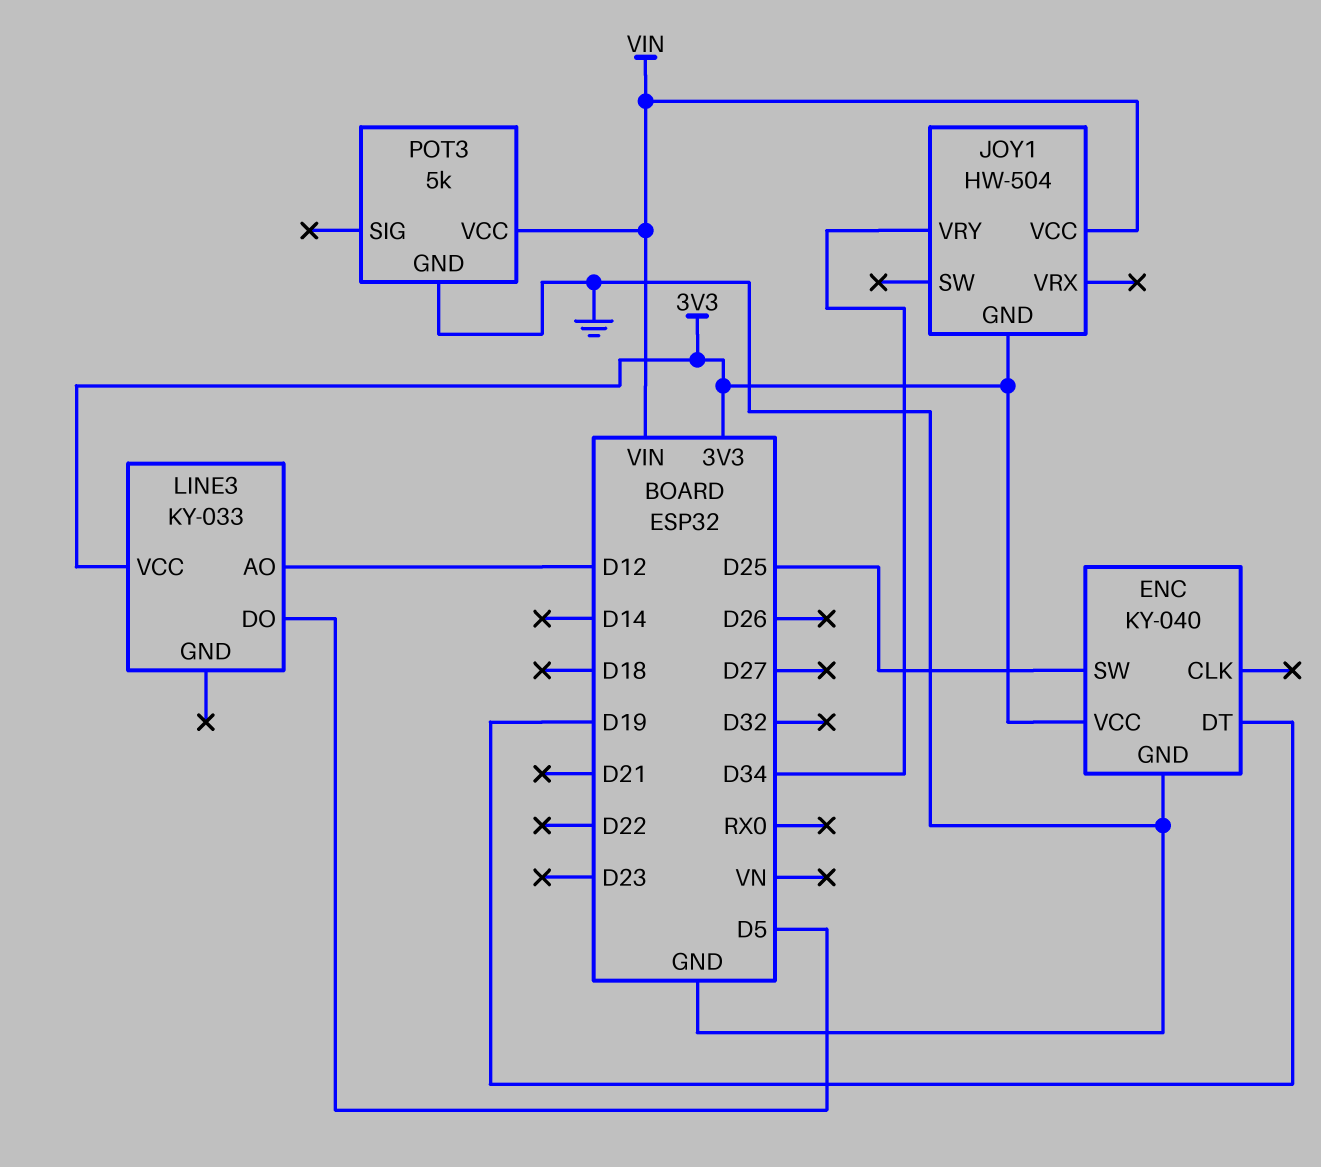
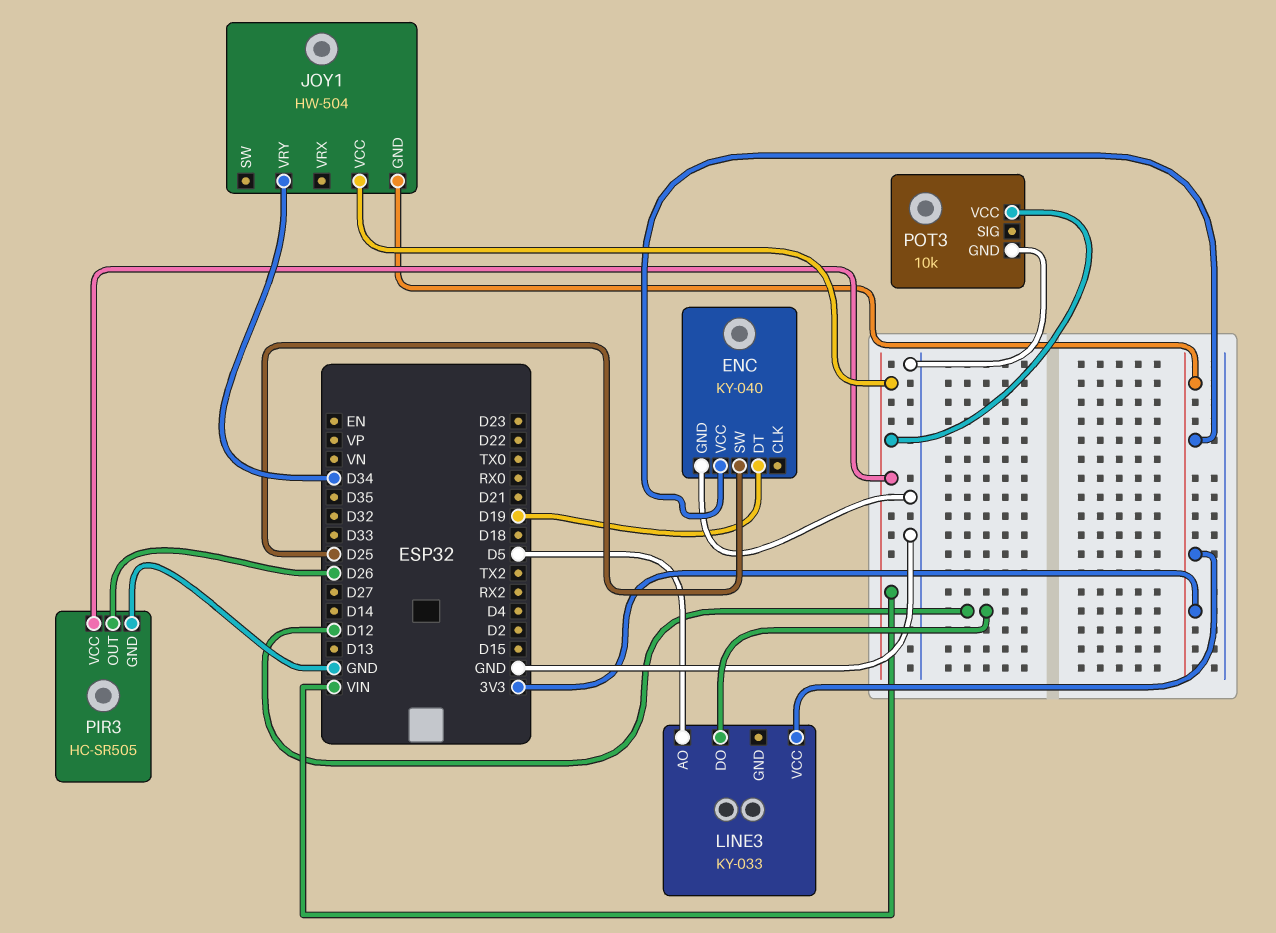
LINE3 pin AO: D12 -> D5
LINE3 pin DO: D5 -> D12
PIR3: none -> HC-SR505
PIR3 pin GND: none -> GND
PIR3 pin OUT: none -> D26
PIR3 pin VCC: none -> VIN
POT3: 5k -> 10k

